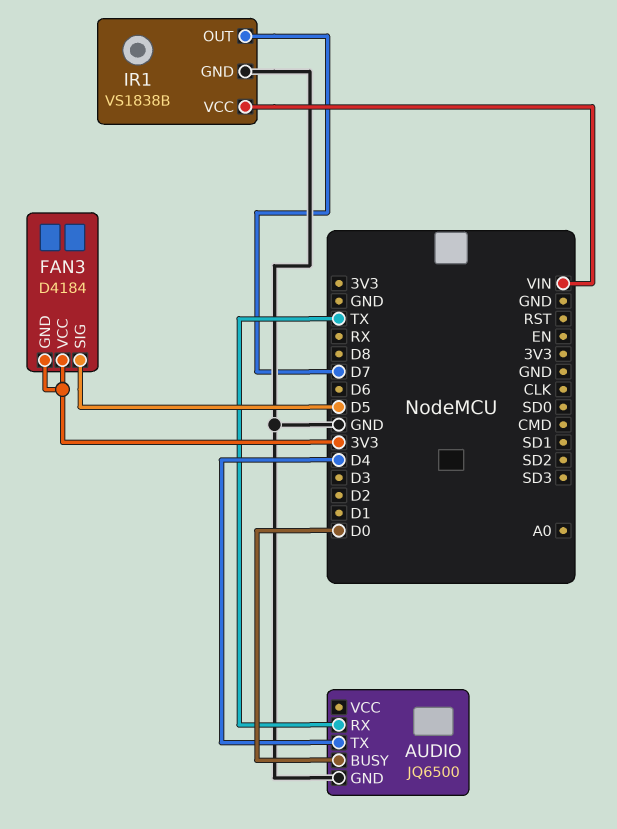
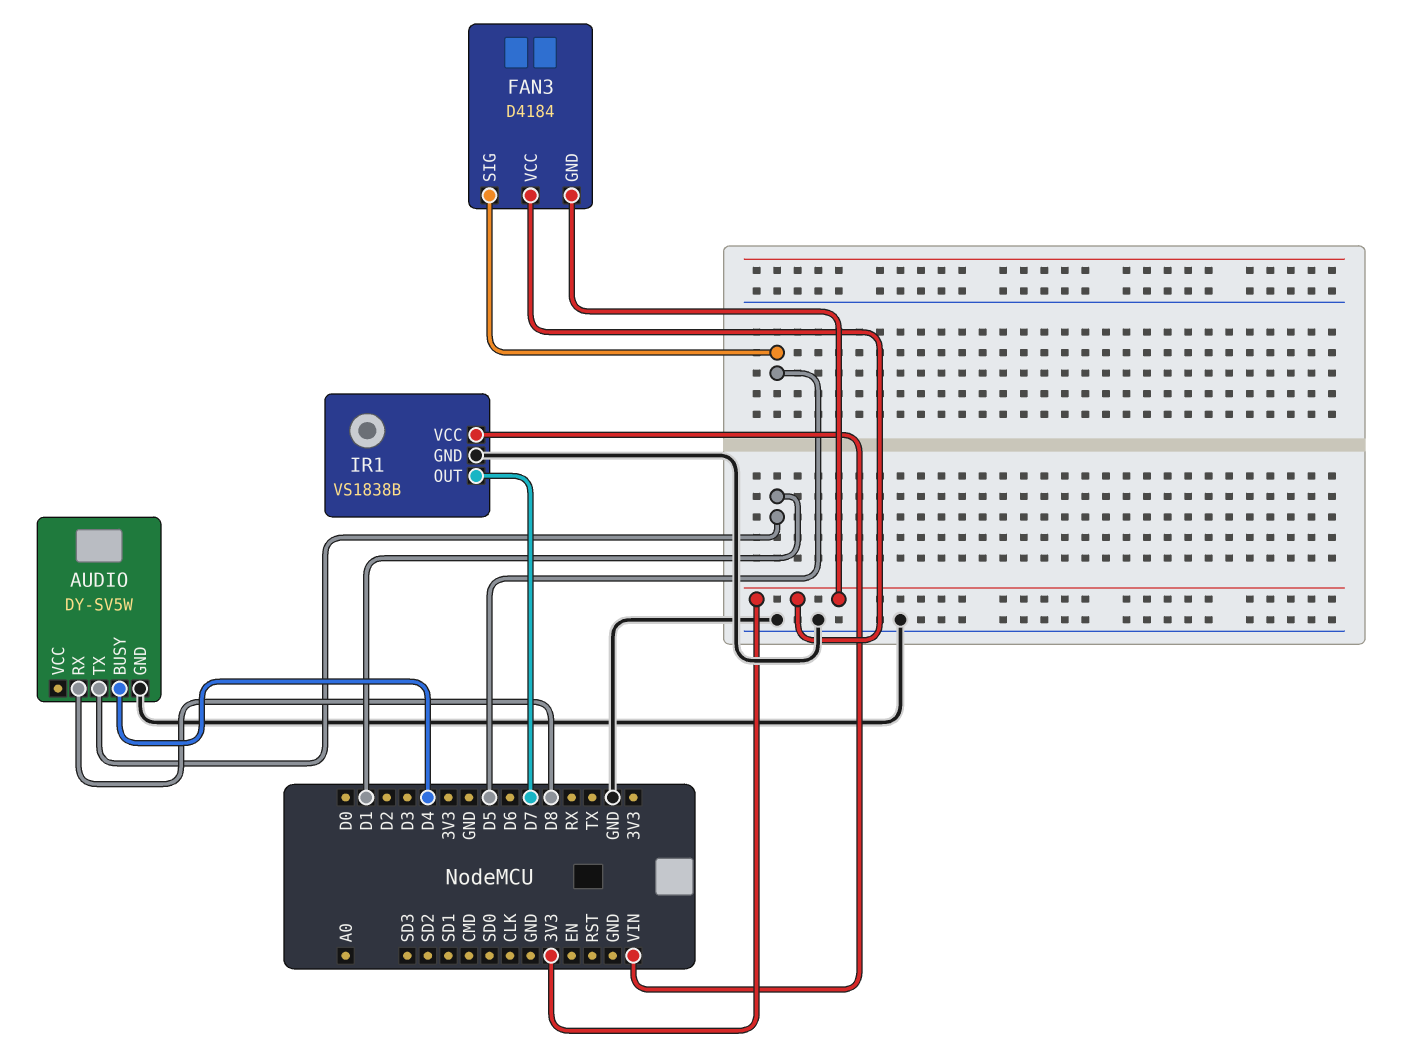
AUDIO: JQ6500 -> DY-SV5W
AUDIO pin BUSY: D0 -> D4
AUDIO pin RX: TX -> D8
AUDIO pin TX: D4 -> D1

